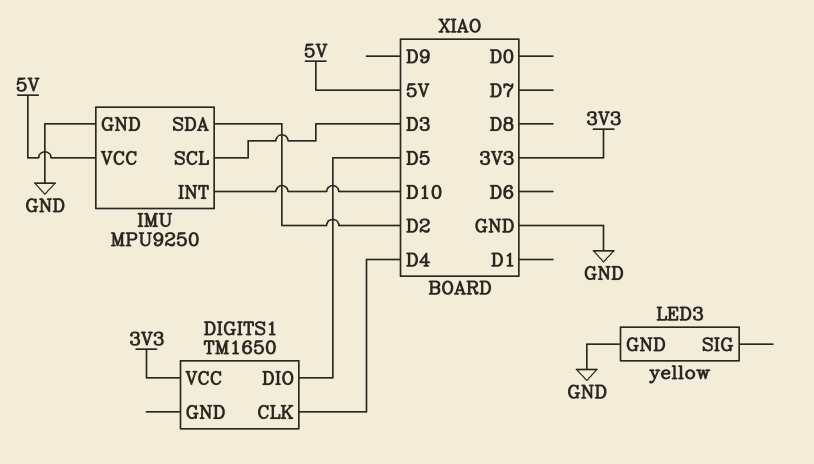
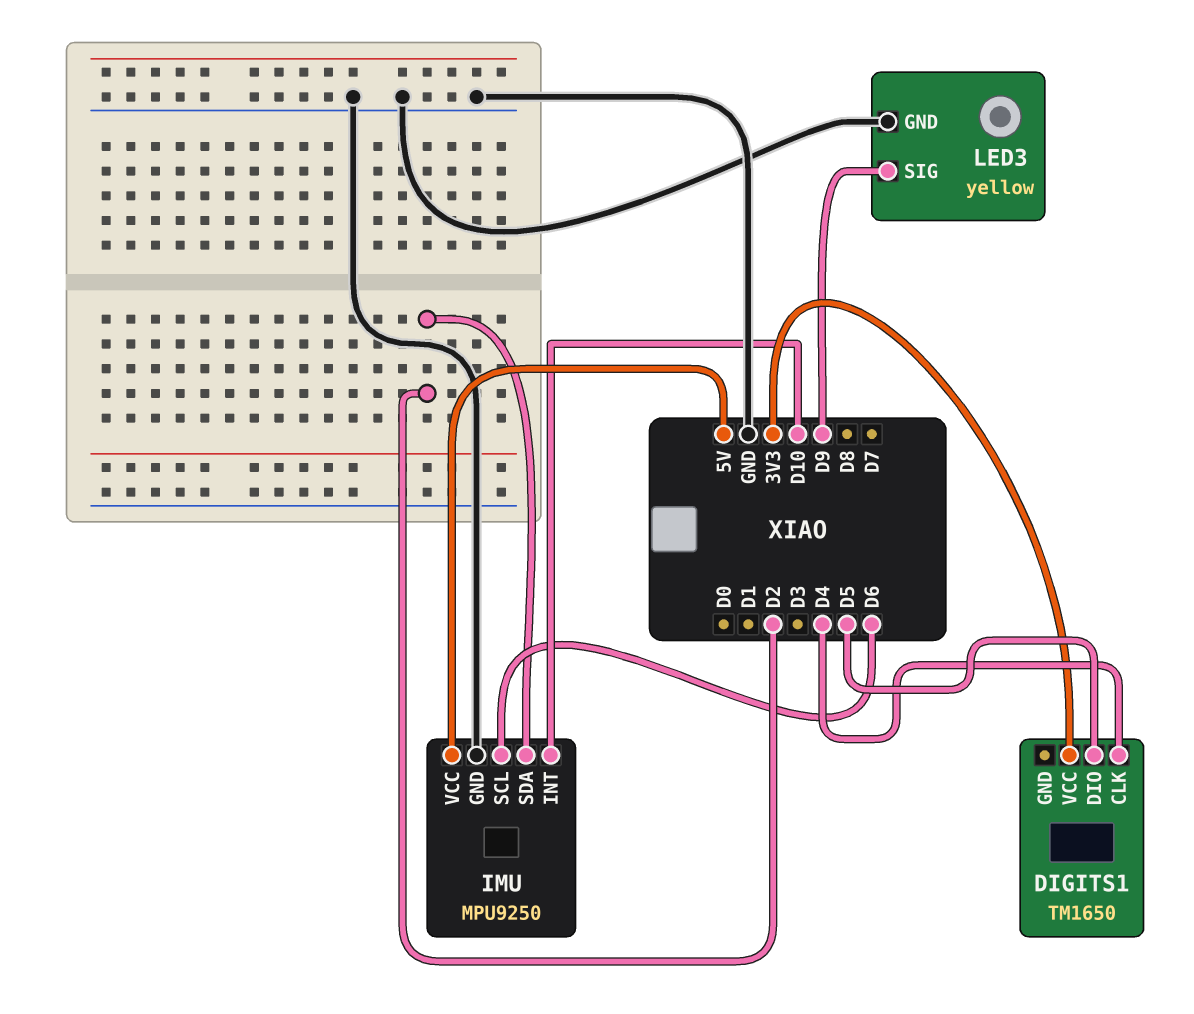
IMU pin SCL: D3 -> D6
LED3 pin SIG: none -> D9

